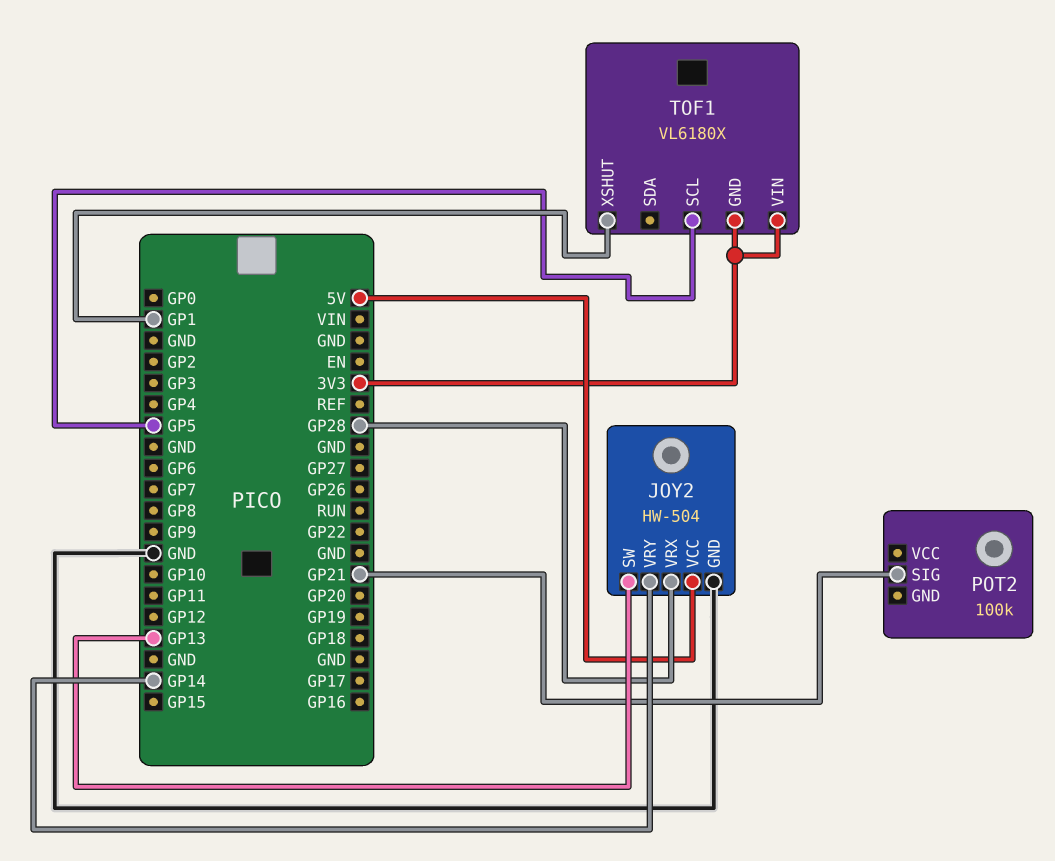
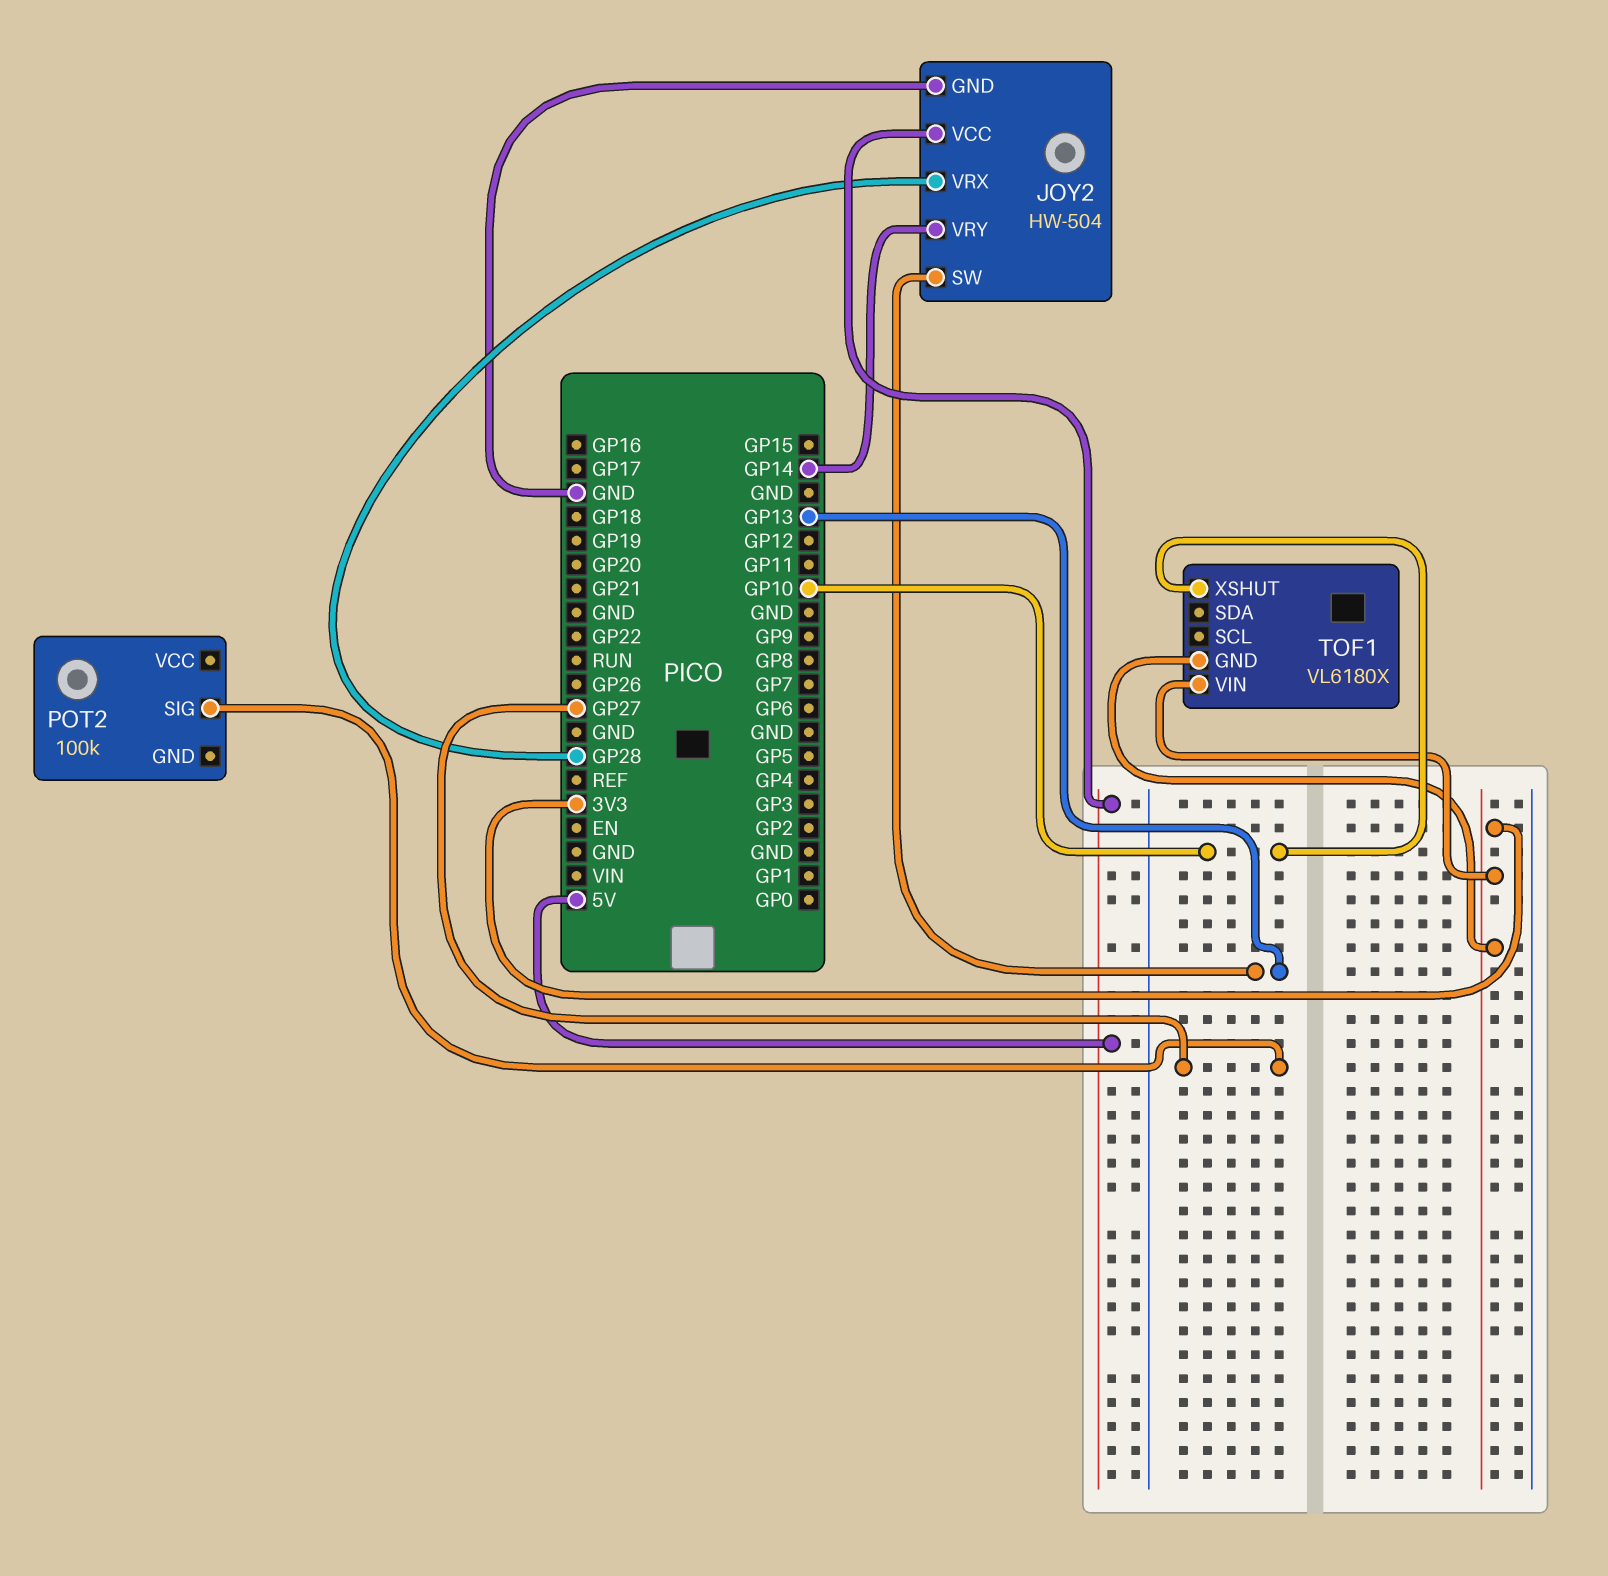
POT2 pin SIG: GP21 -> GP27
TOF1 pin SCL: GP5 -> none
TOF1 pin XSHUT: GP1 -> GP10

